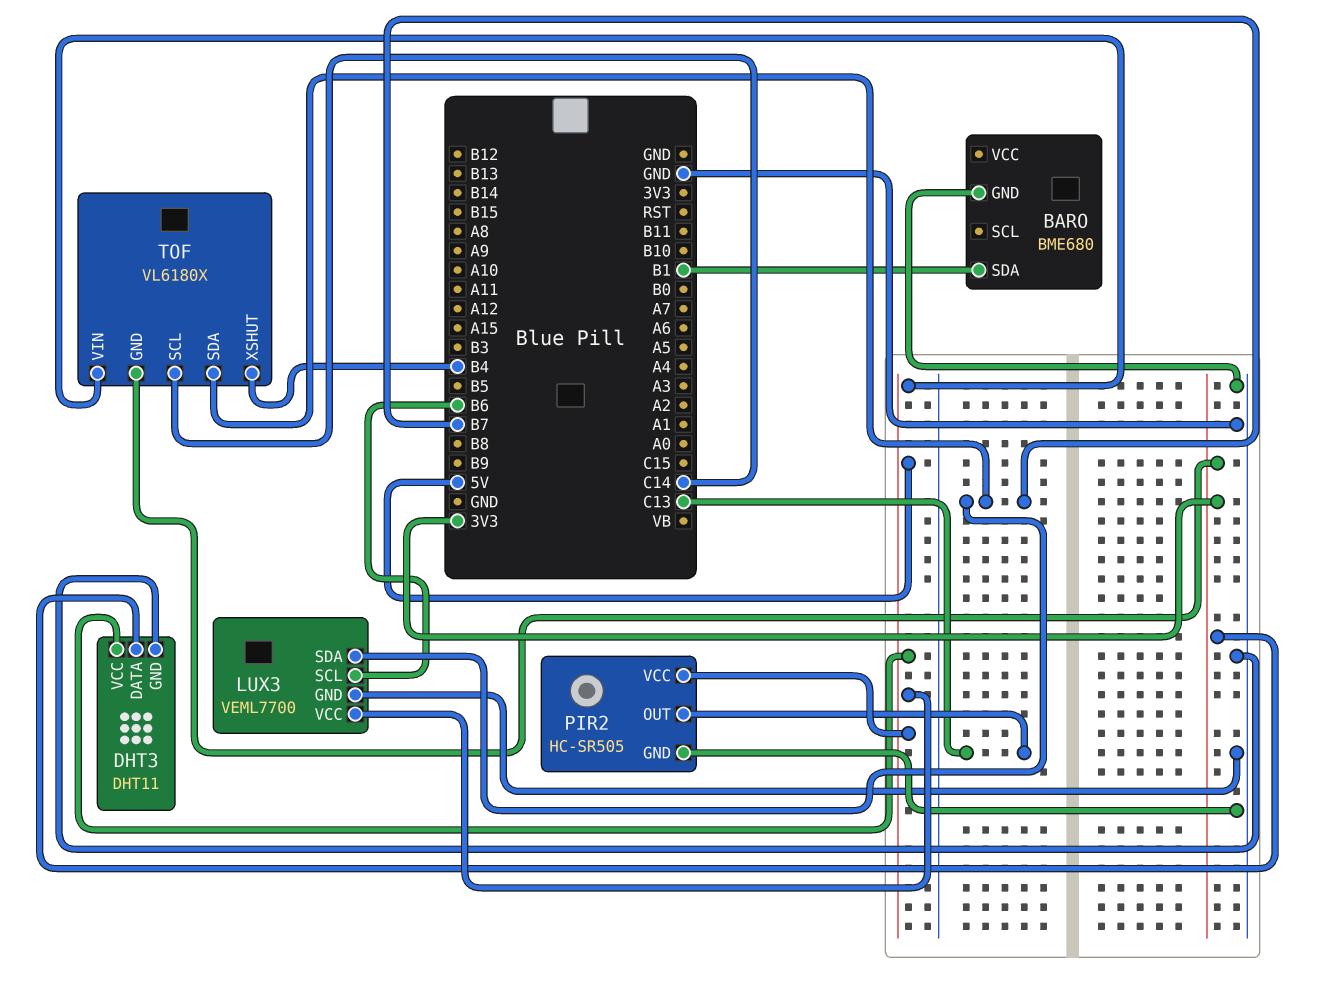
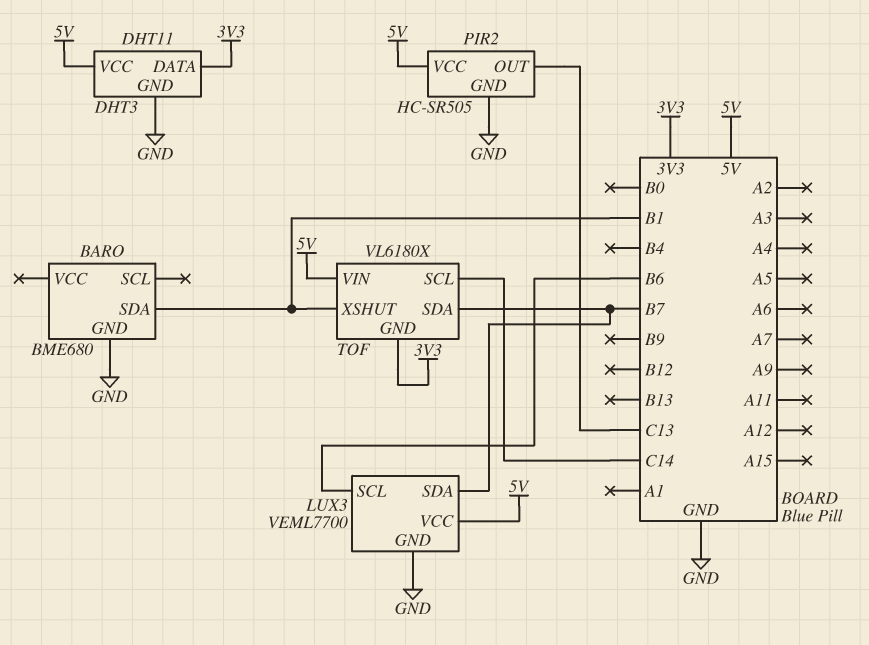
TOF pin XSHUT: B4 -> B1

